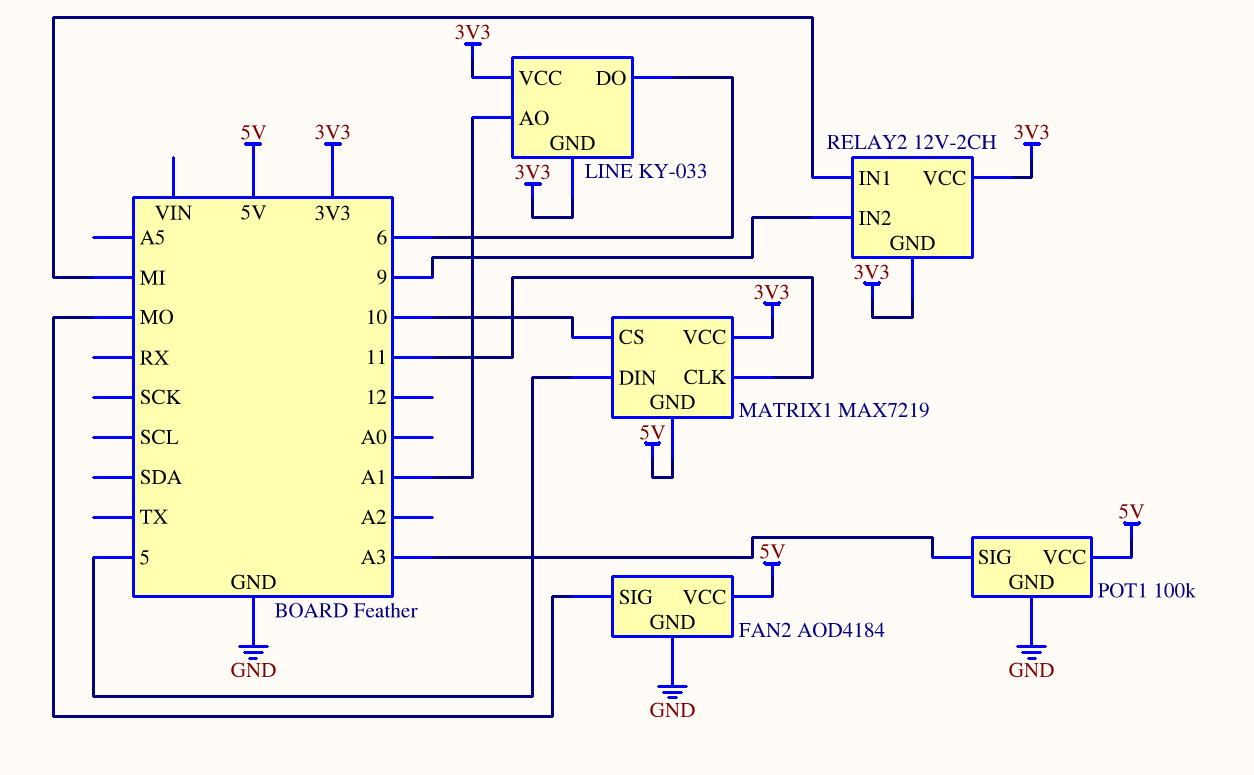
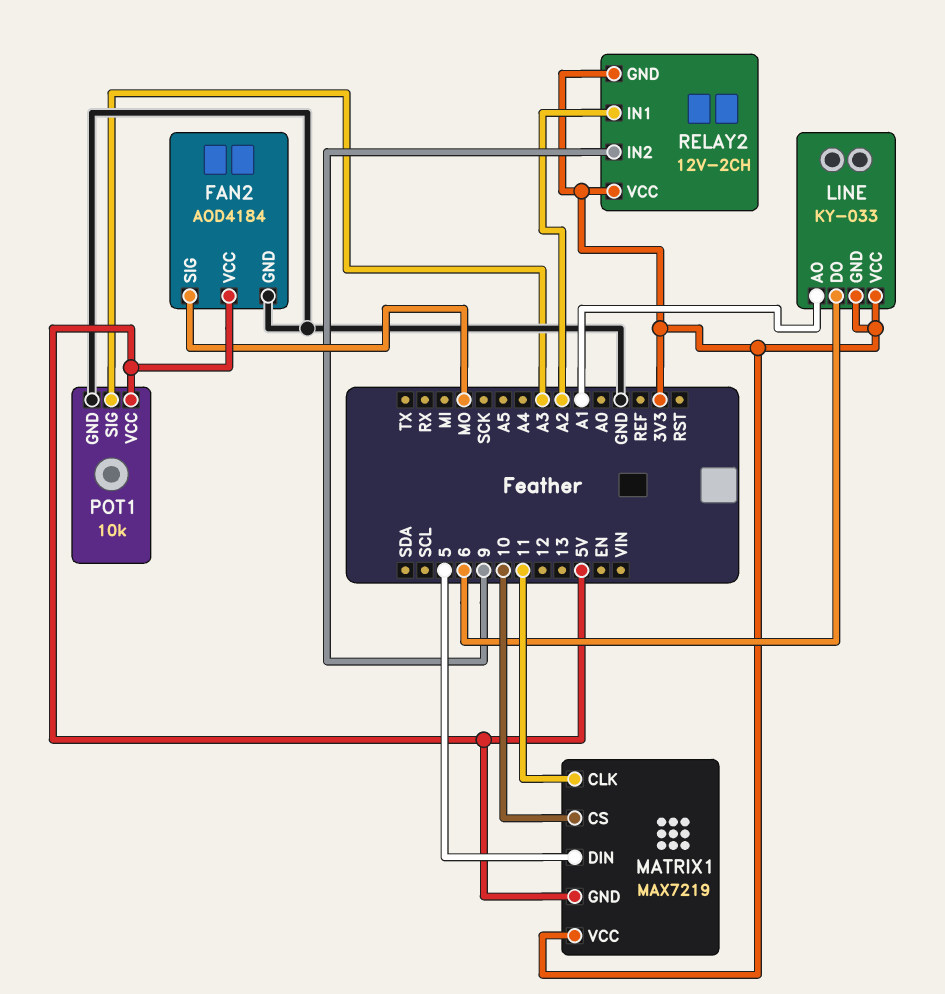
POT1: 100k -> 10k
RELAY2 pin IN1: MI -> A2

